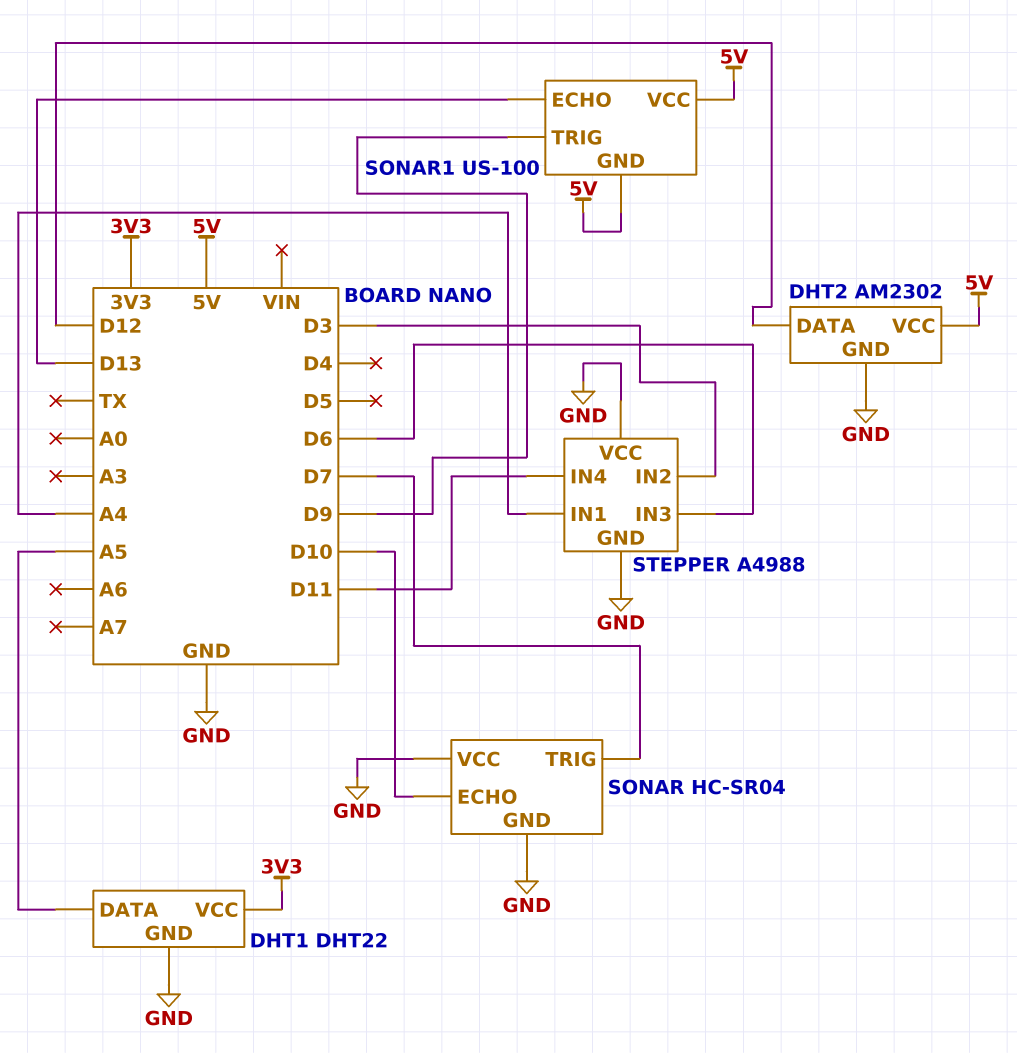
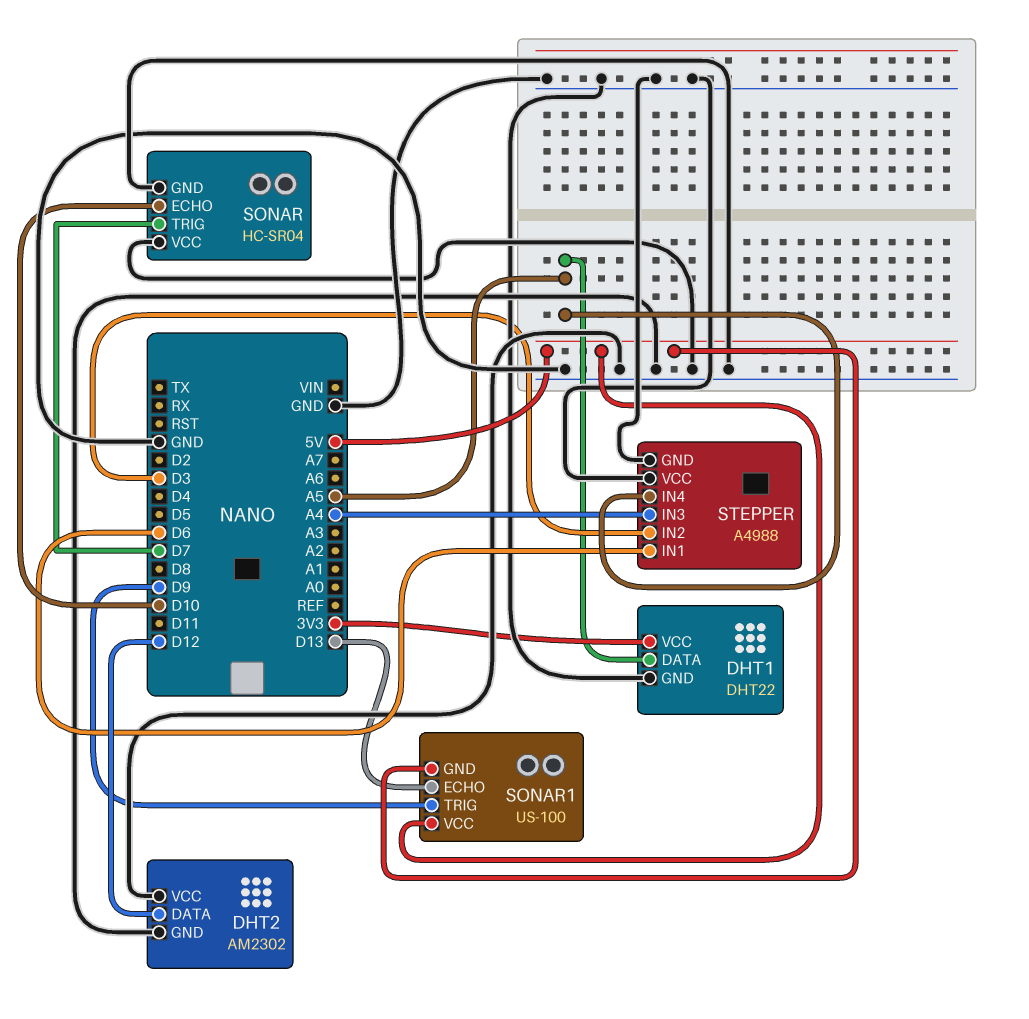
DHT2 pin VCC: 5V -> GND
STEPPER pin IN1: A4 -> D6
STEPPER pin IN3: D6 -> A4
STEPPER pin IN4: D11 -> A5

